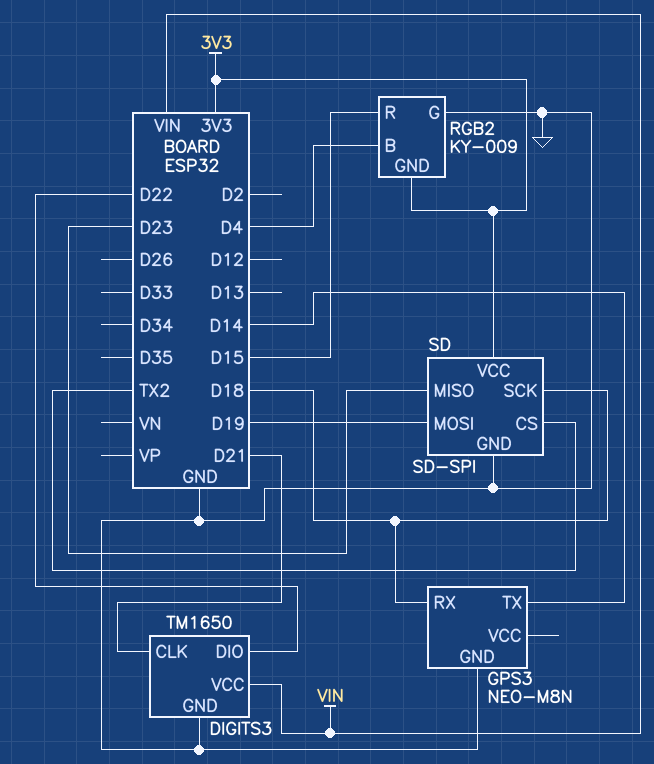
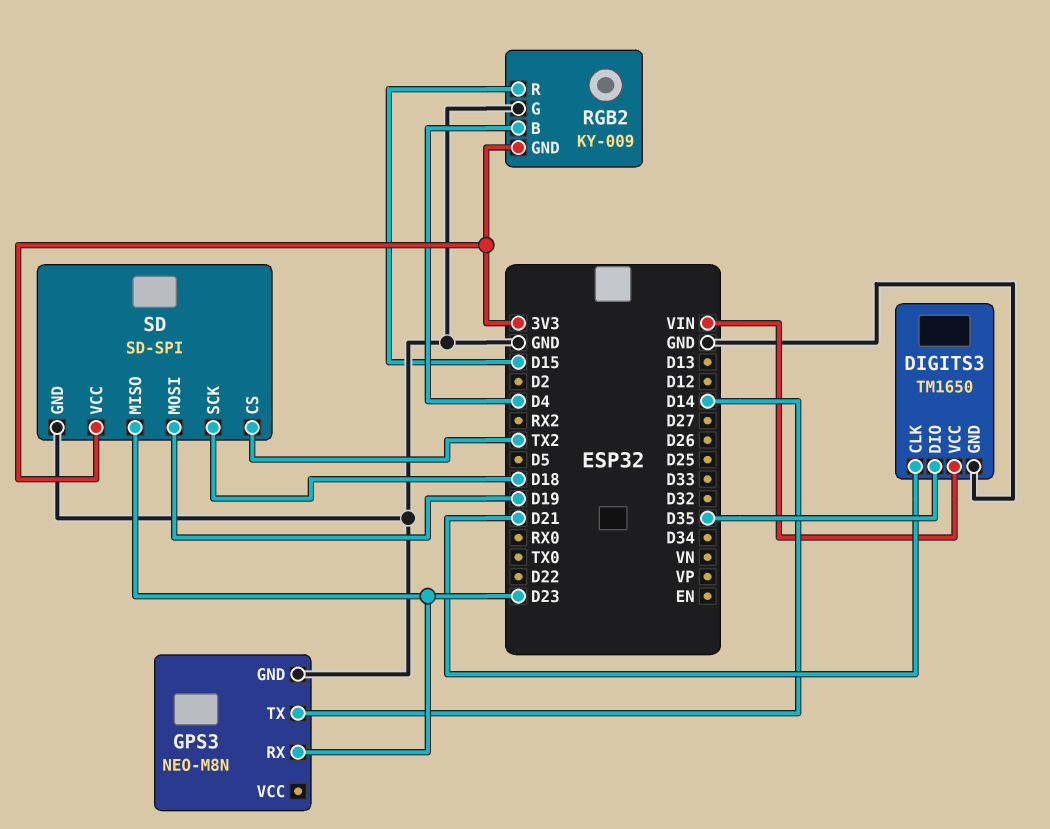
DIGITS3 pin DIO: D22 -> D35
GPS3 pin RX: D18 -> D23

